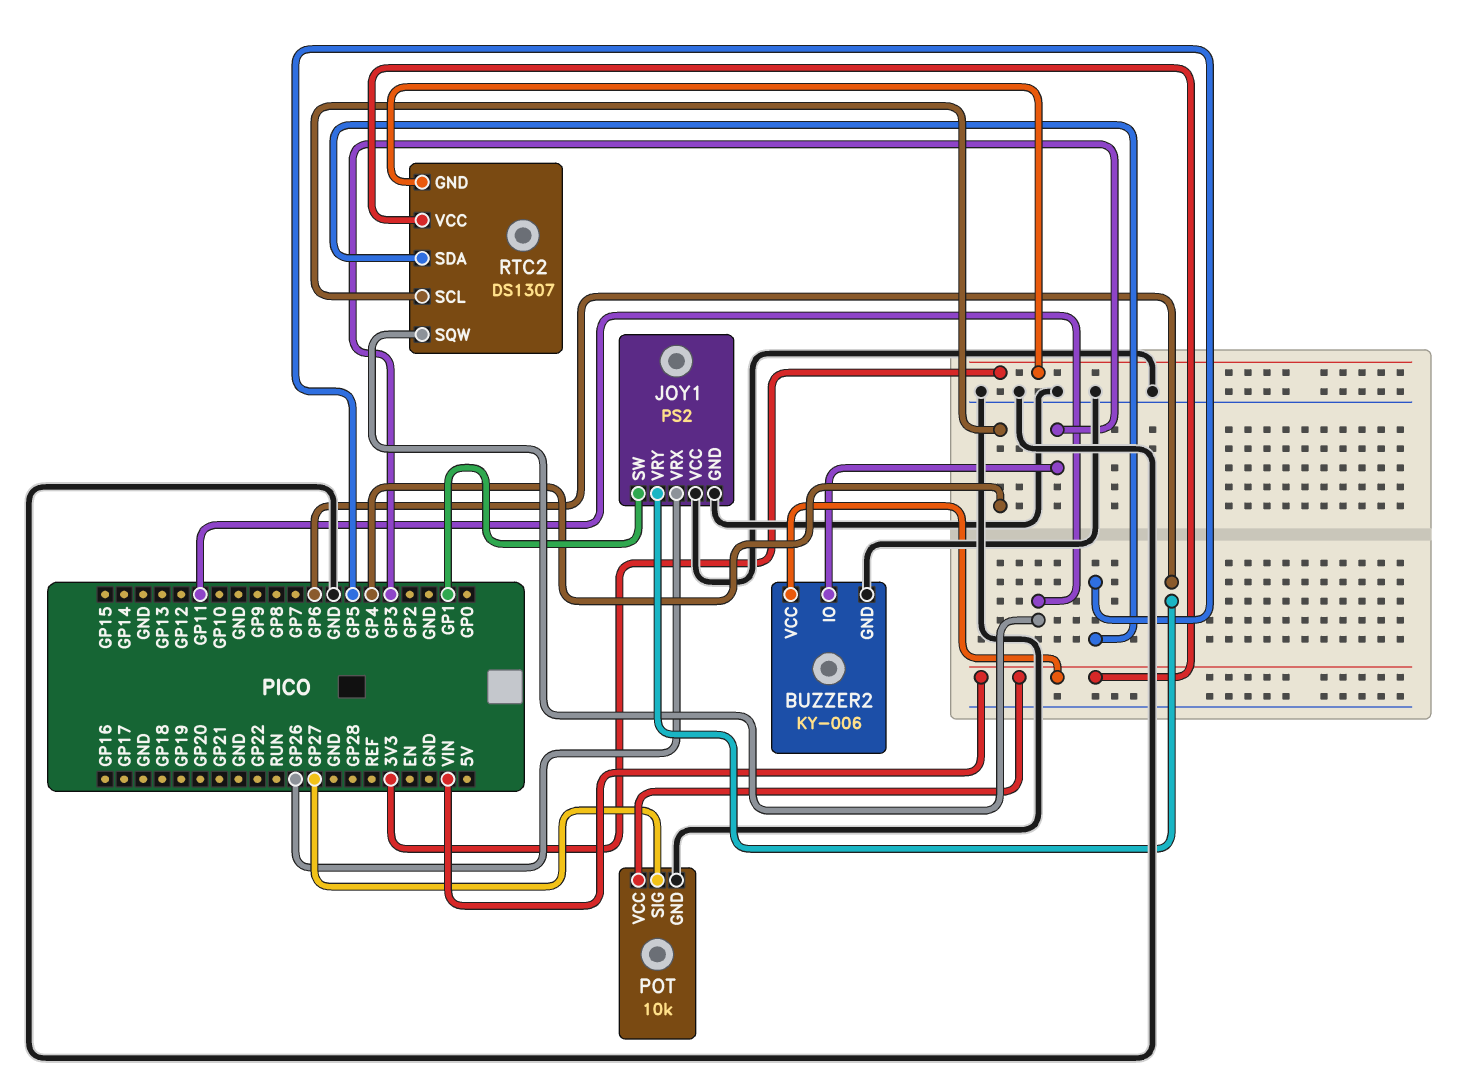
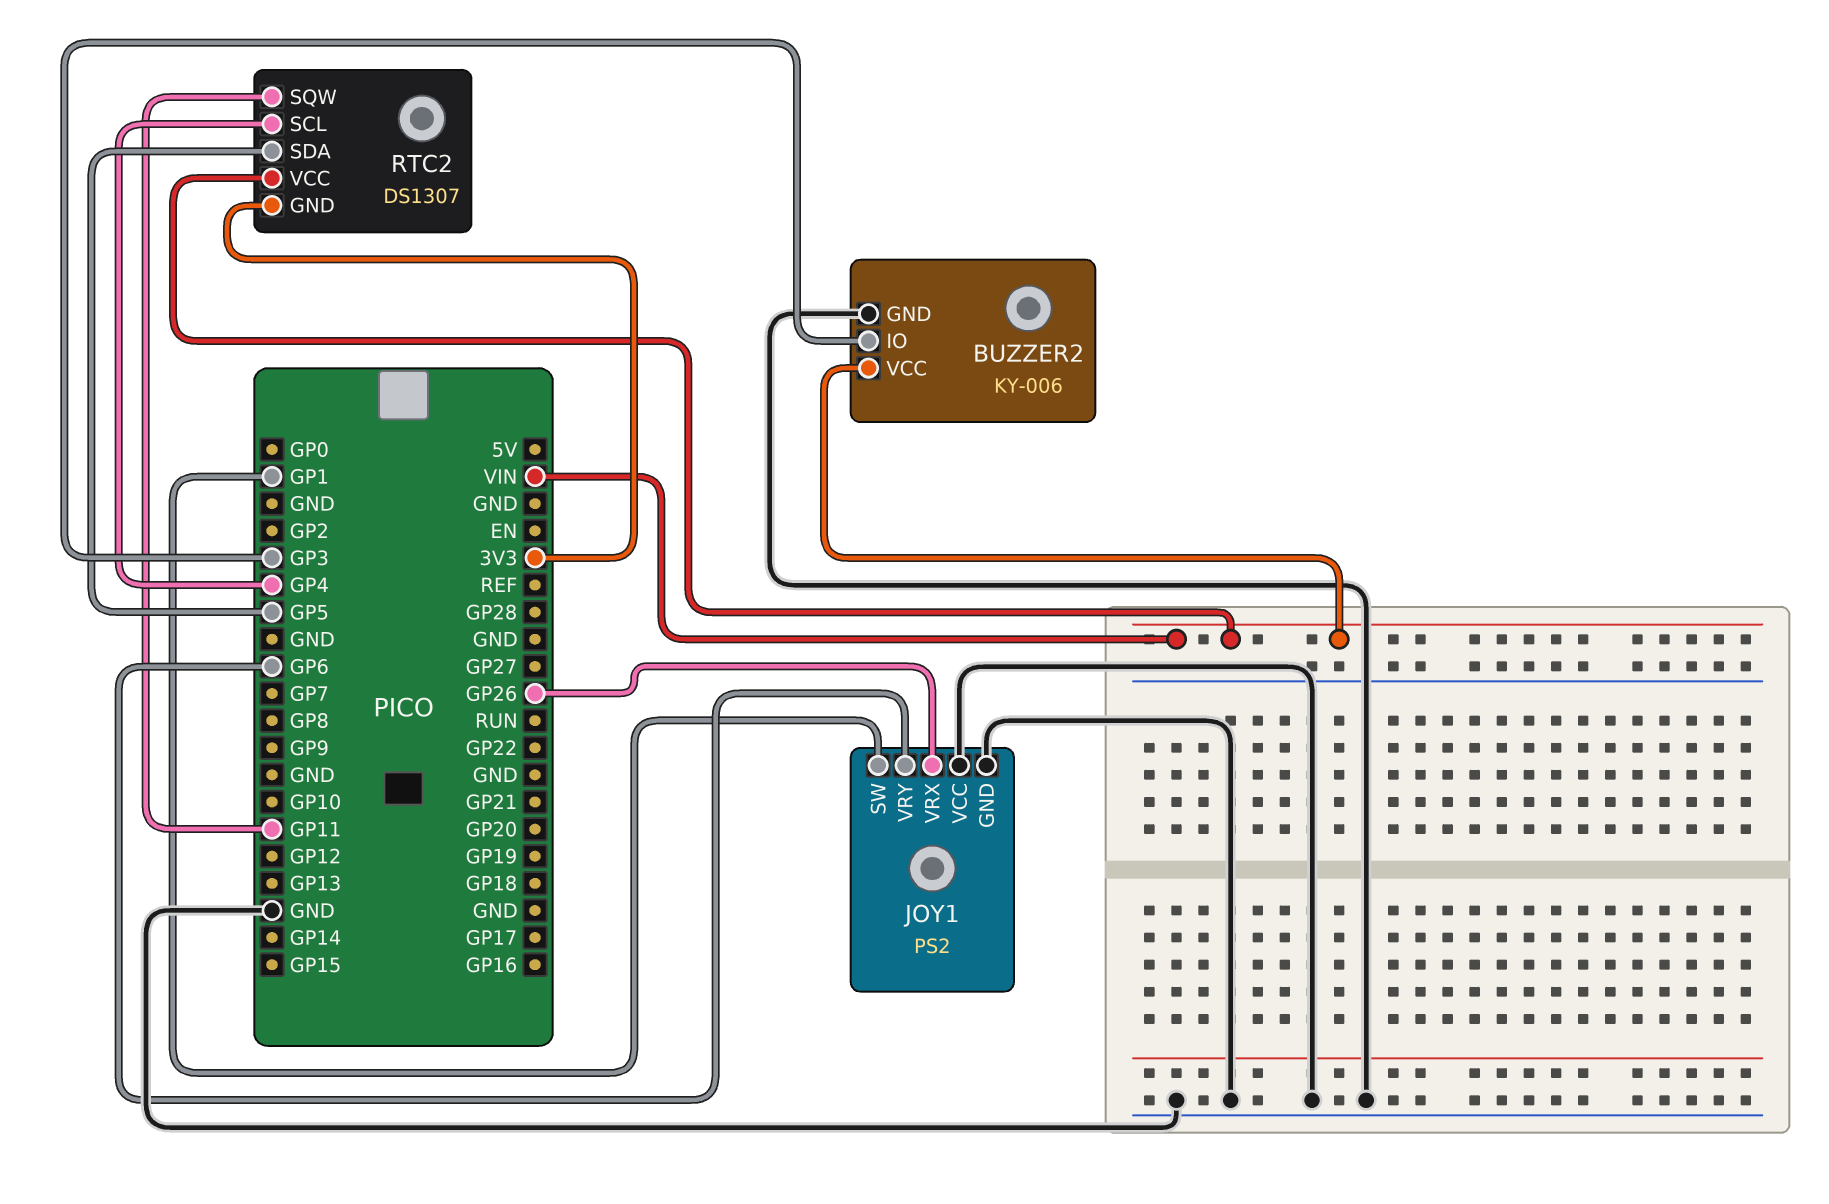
POT: 10k -> none
POT pin GND: GND -> none
POT pin SIG: GP27 -> none
POT pin VCC: VIN -> none

